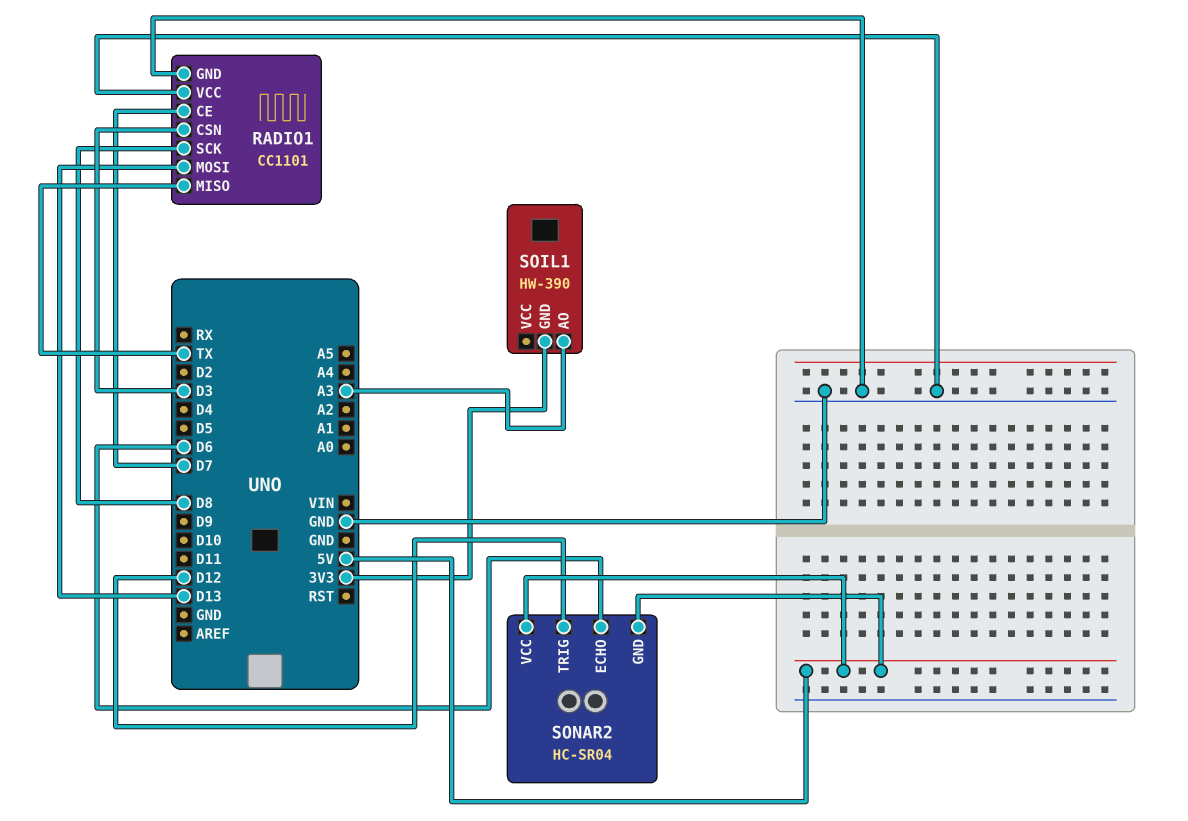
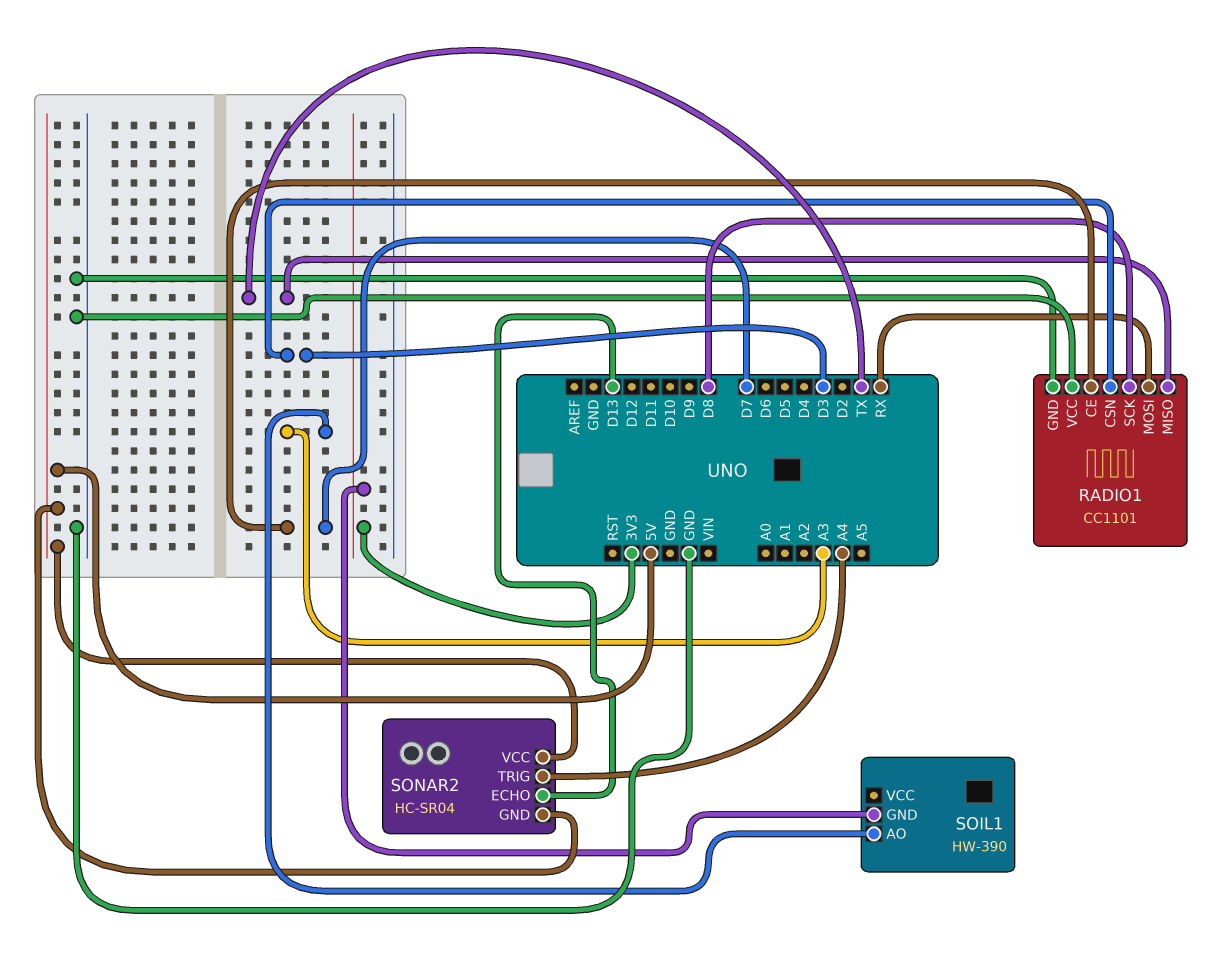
RADIO1 pin MOSI: D13 -> RX
SONAR2 pin ECHO: D6 -> D13
SONAR2 pin TRIG: D12 -> A4

